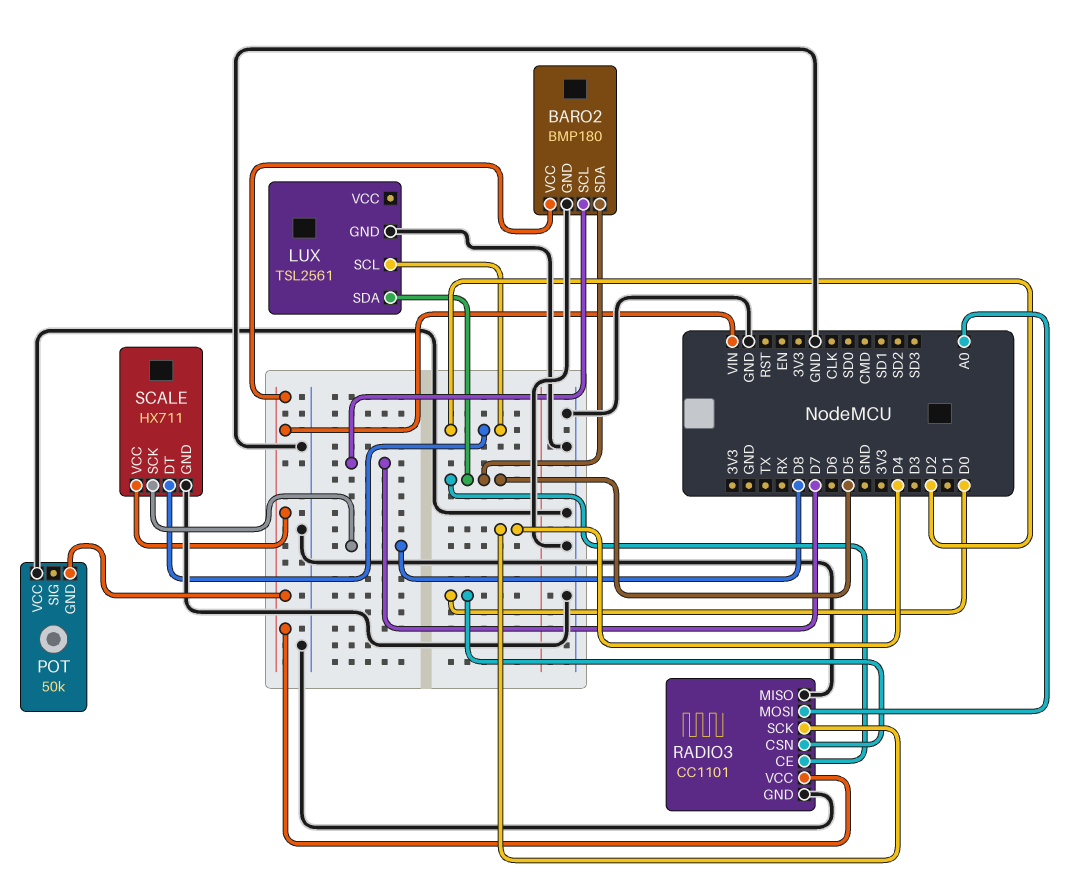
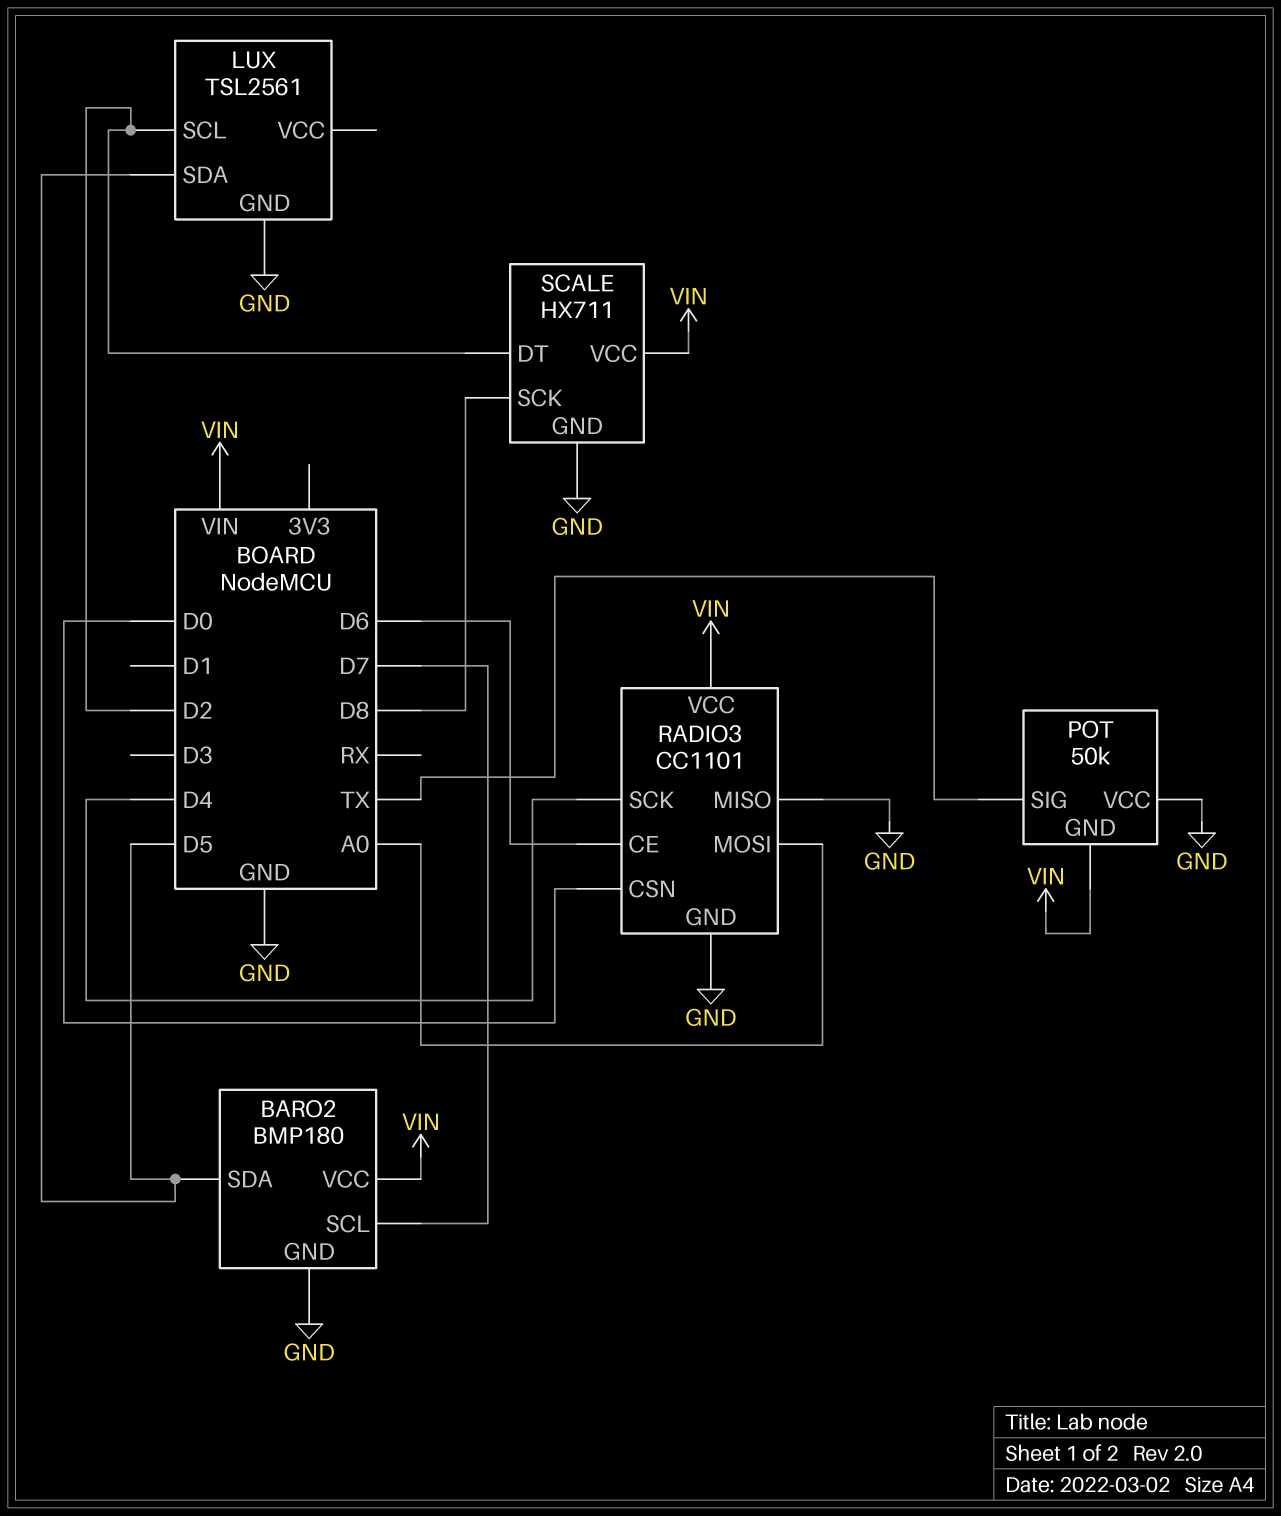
POT pin SIG: none -> TX
RADIO3 pin CE: D5 -> D6

